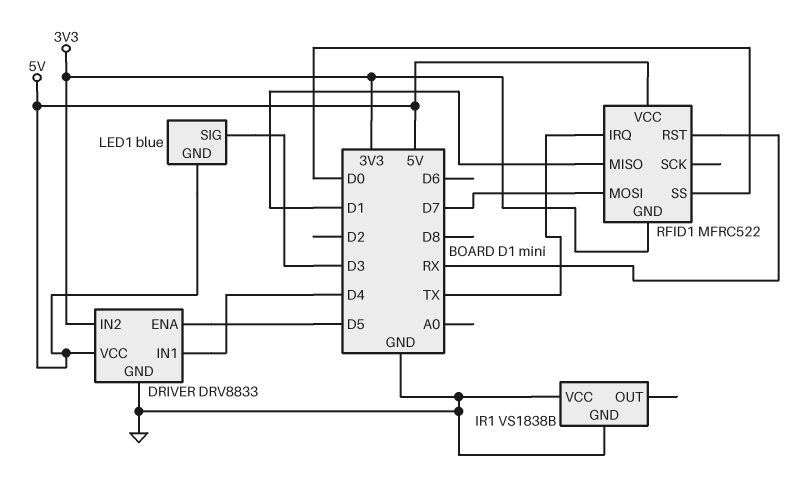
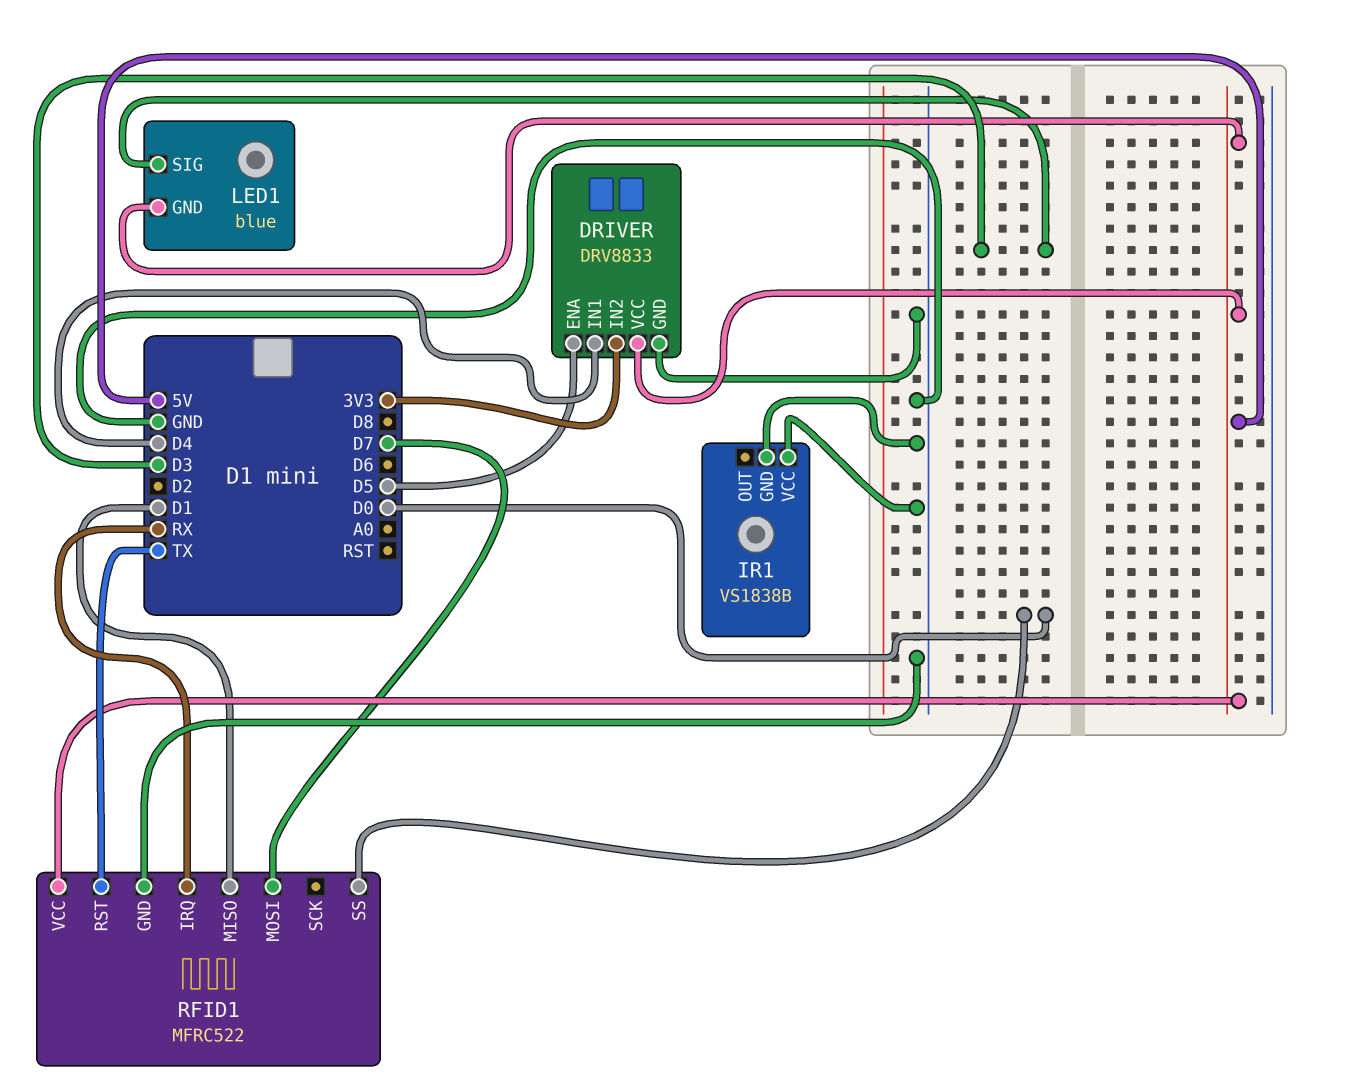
RFID1 pin GND: 3V3 -> GND
RFID1 pin IRQ: TX -> RX
RFID1 pin RST: RX -> TX

